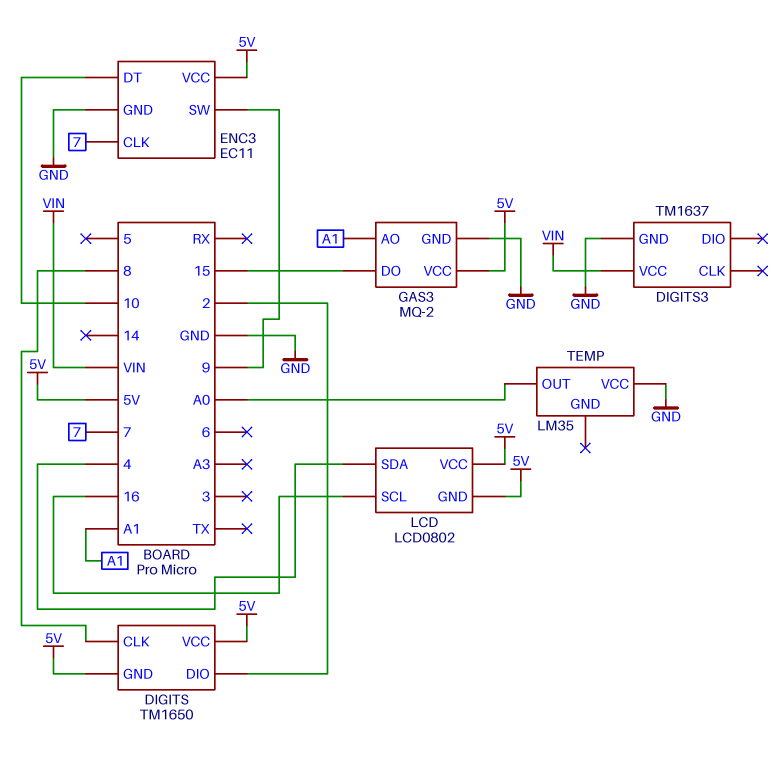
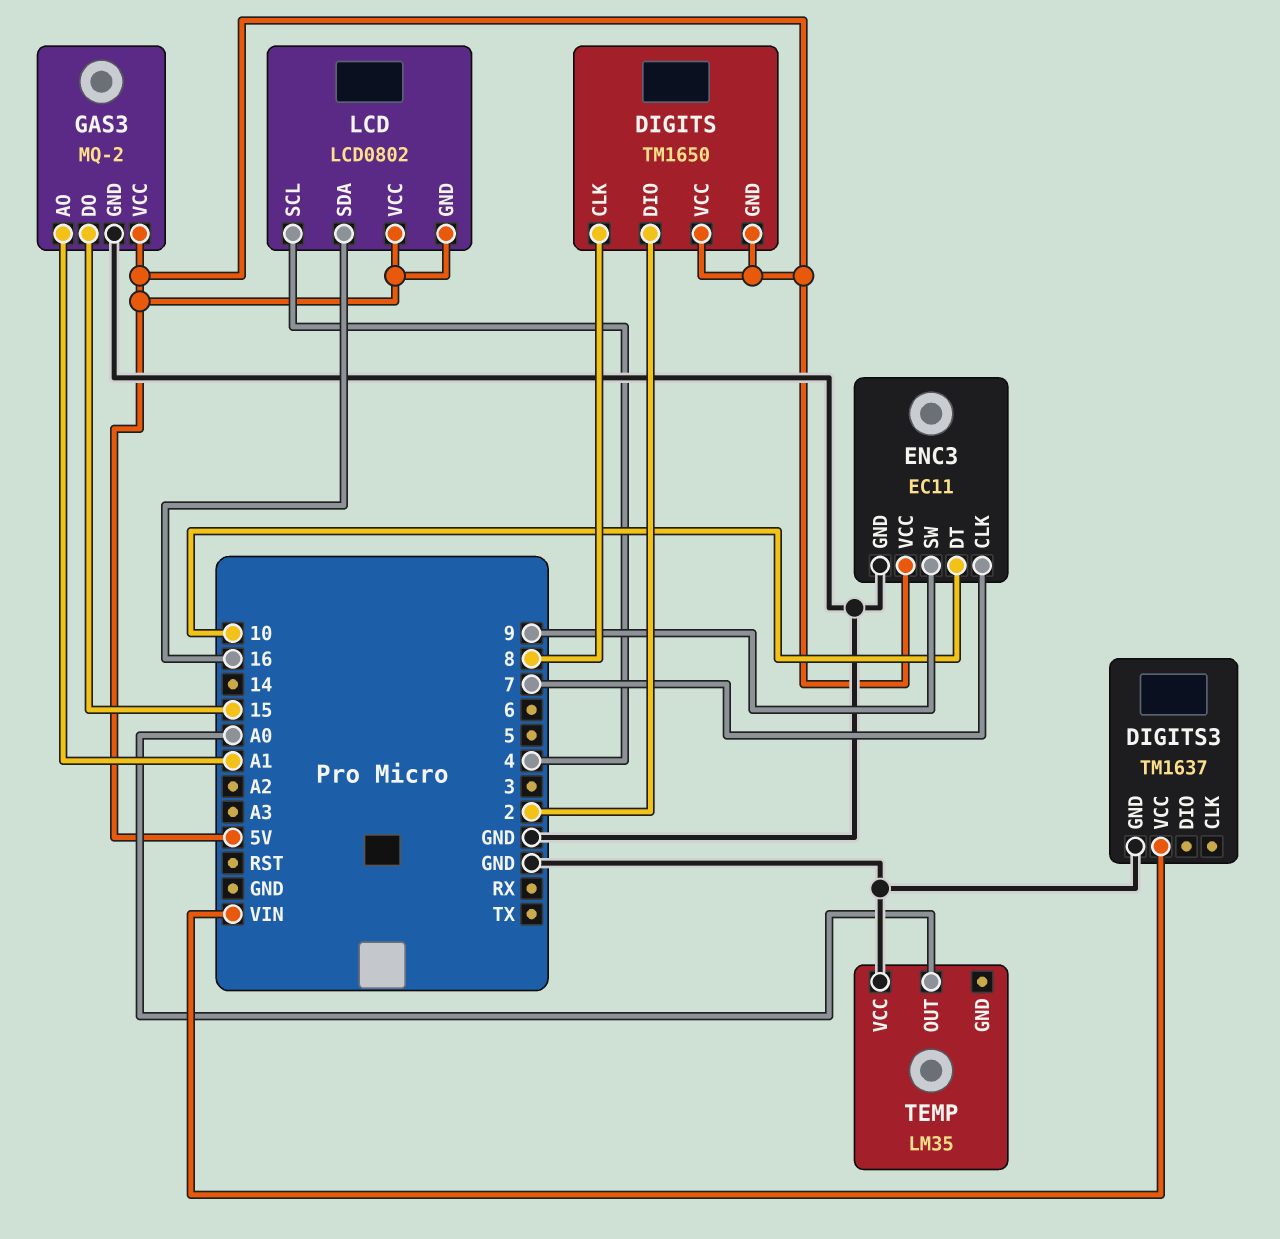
LCD pin SCL: 16 -> 4
LCD pin SDA: 4 -> 16

